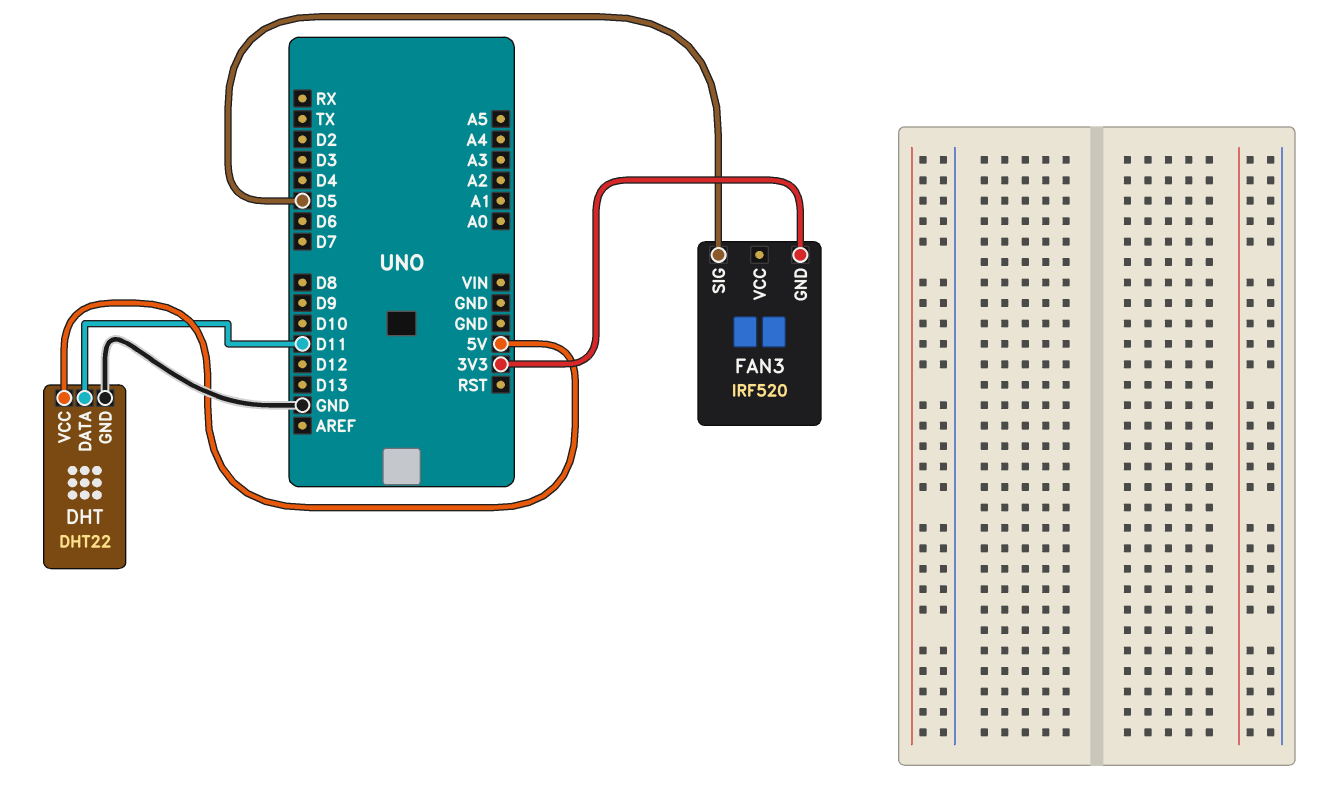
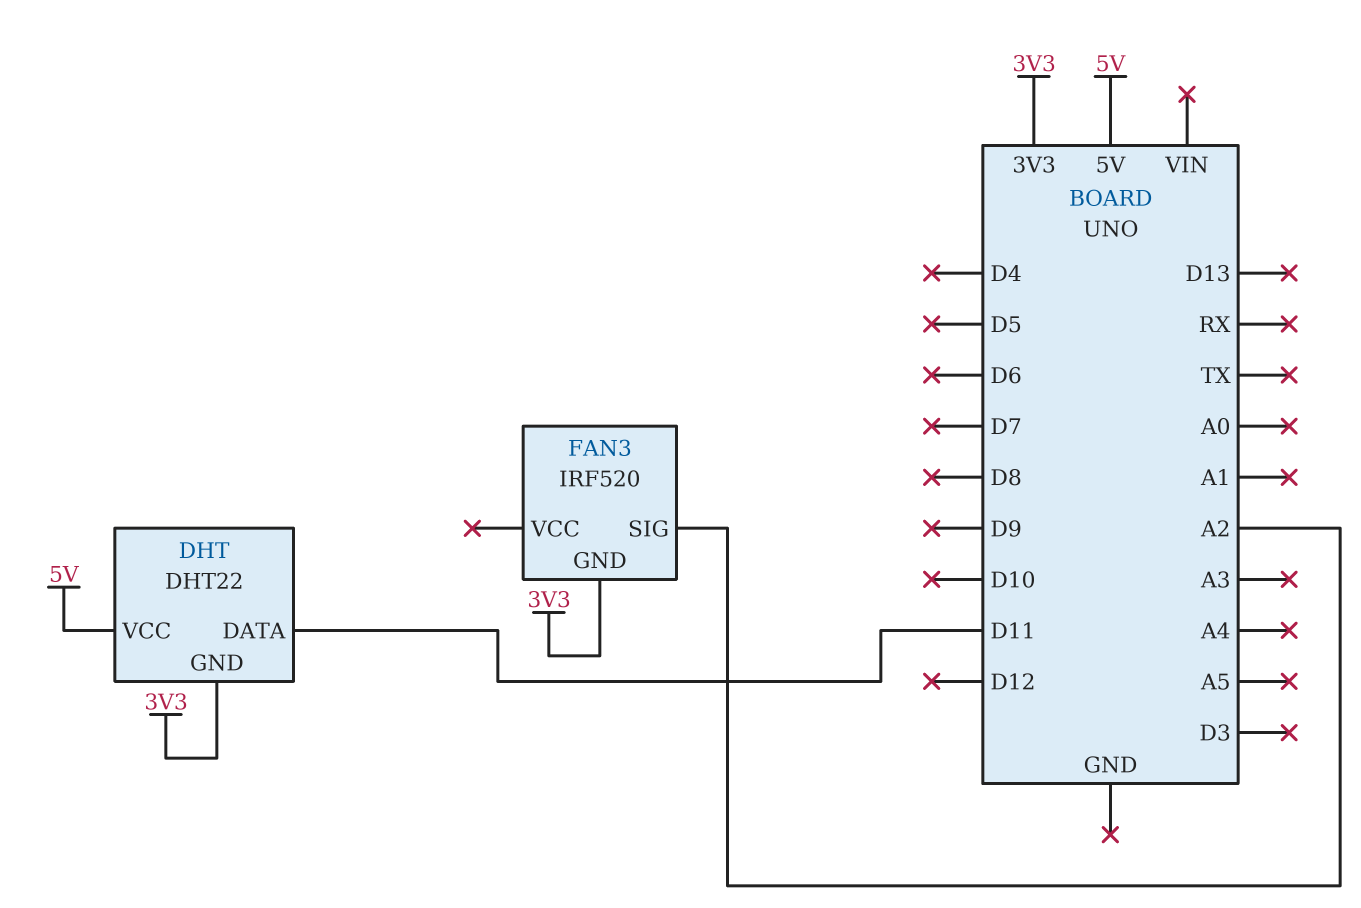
DHT pin GND: GND -> 3V3
FAN3 pin SIG: D5 -> A2

